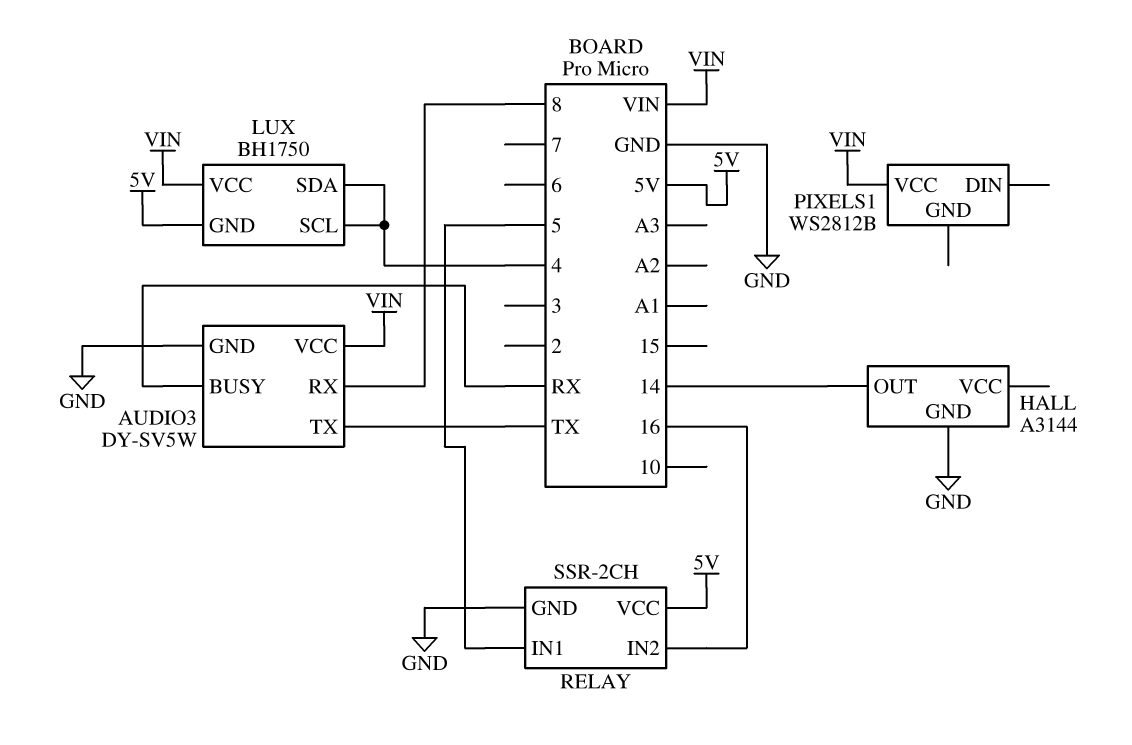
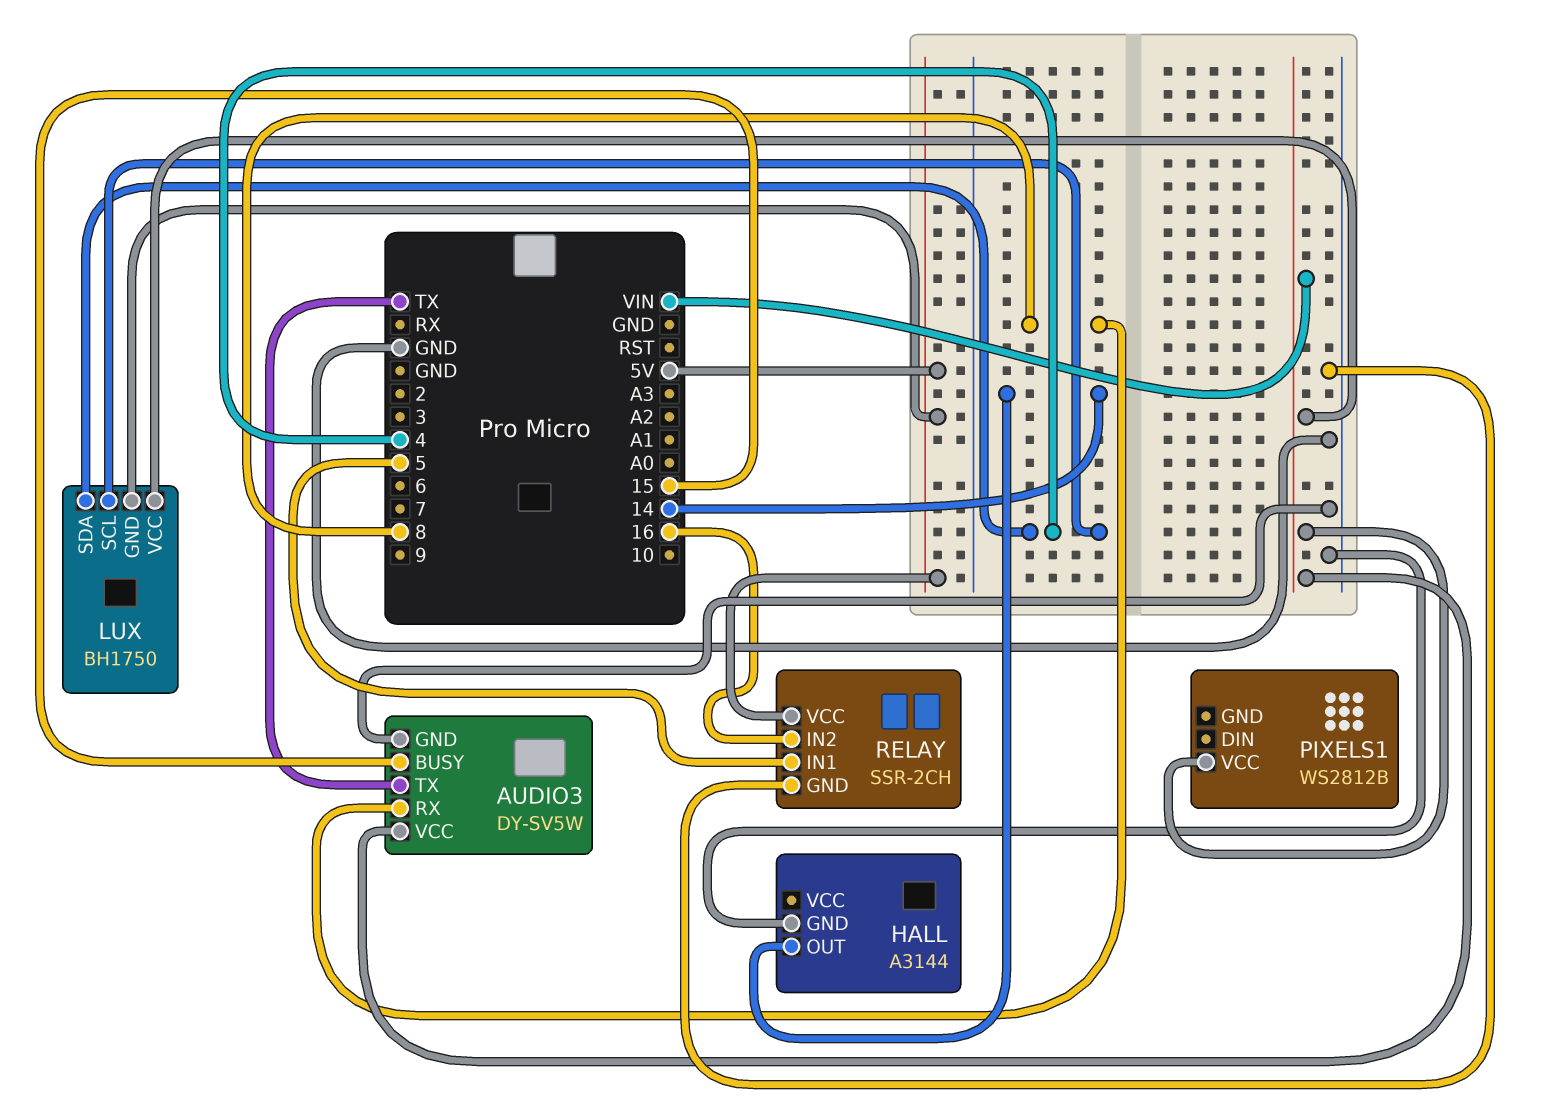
AUDIO3 pin BUSY: RX -> 15

